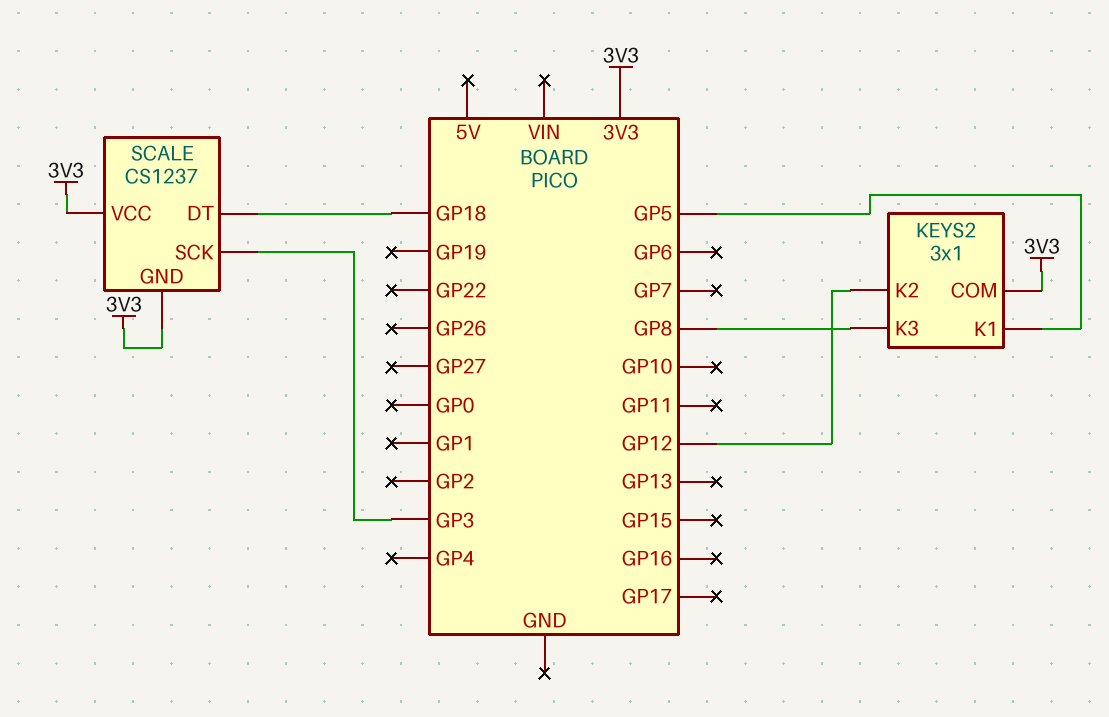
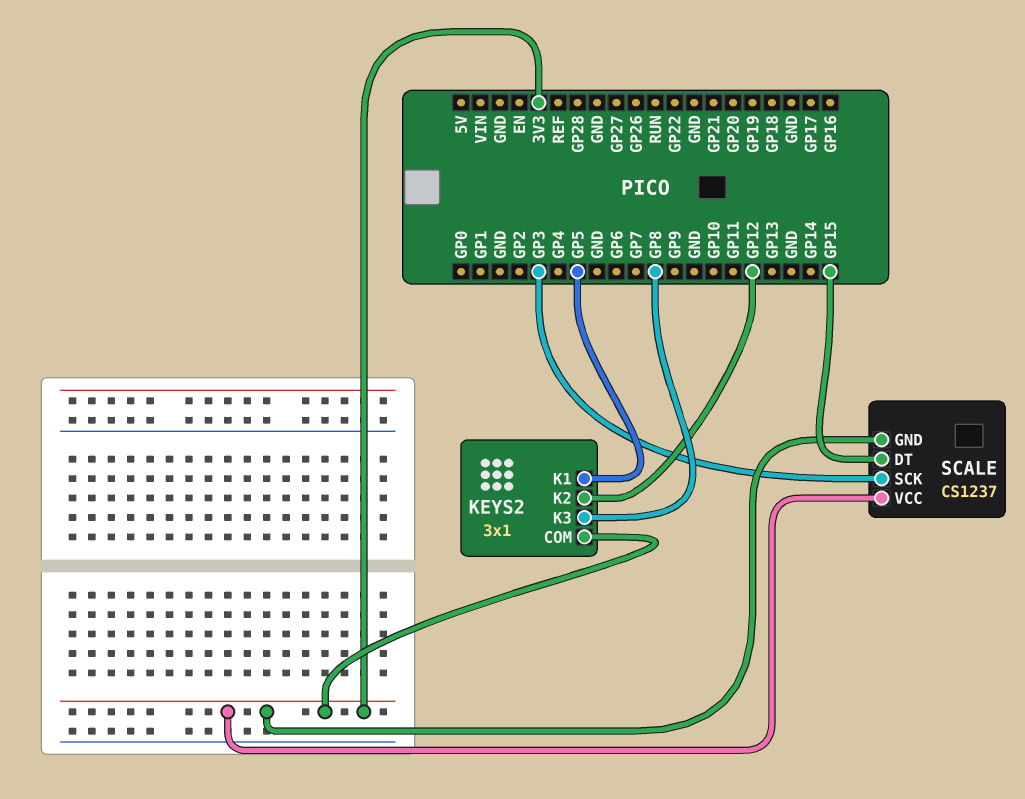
SCALE pin DT: GP18 -> GP15

